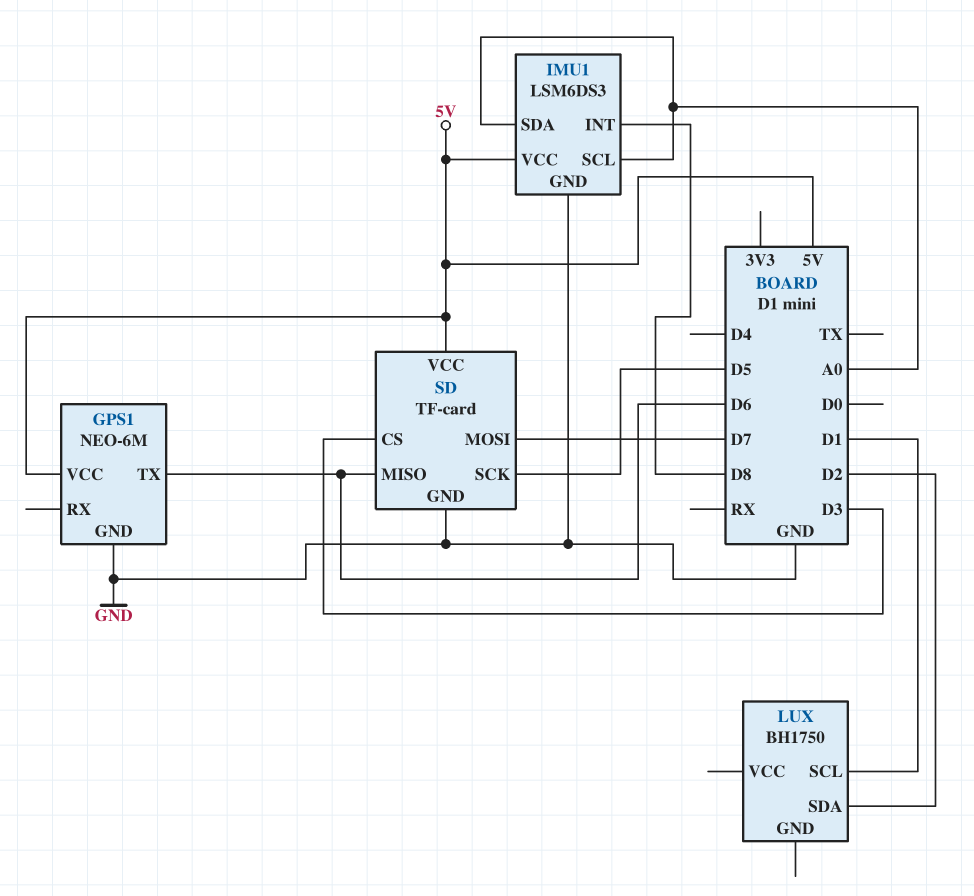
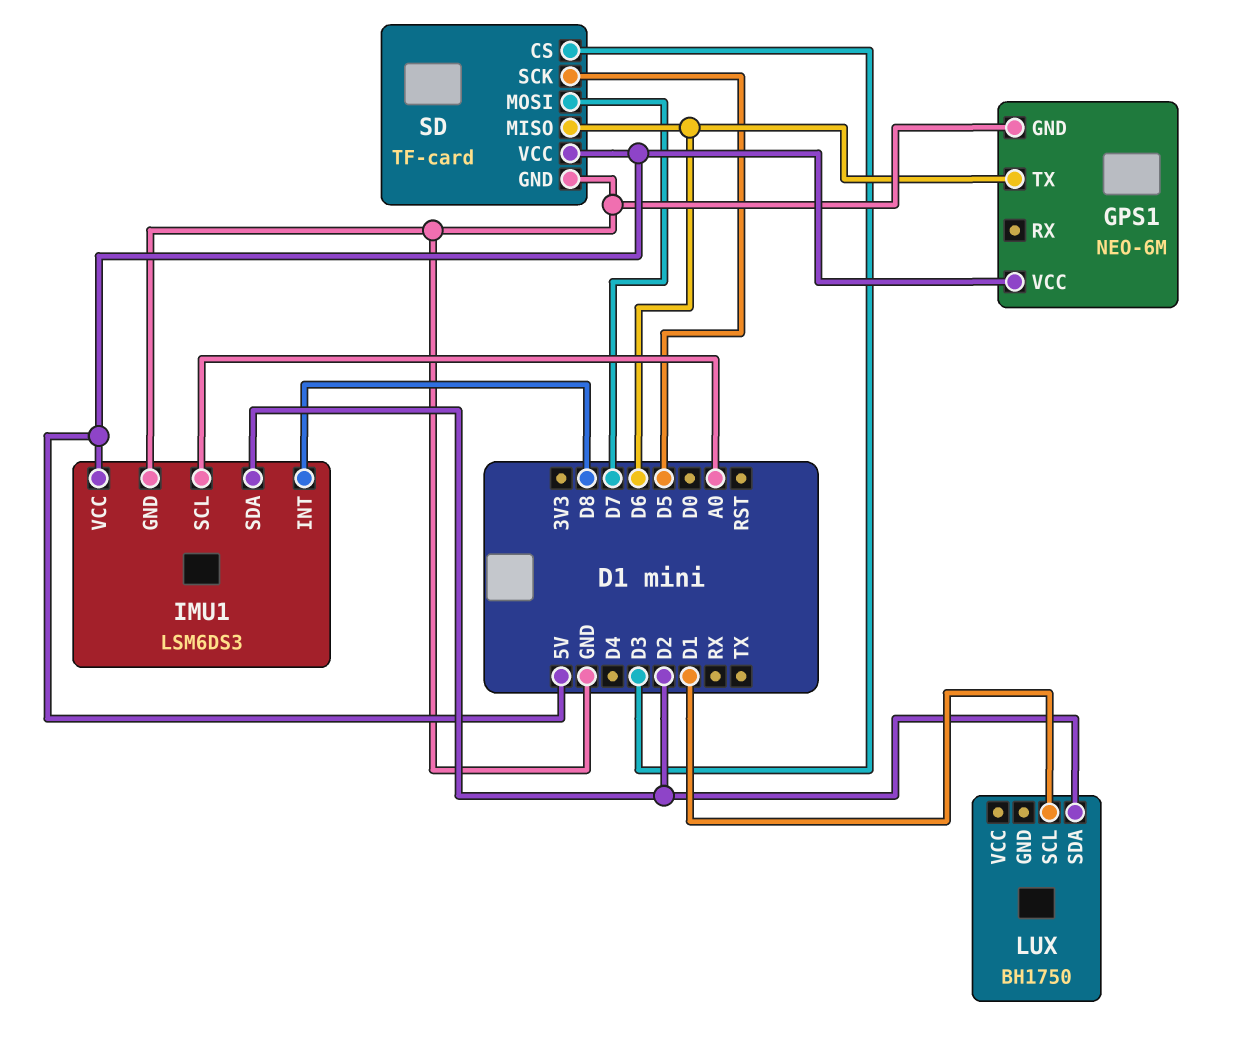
IMU1 pin SDA: A0 -> D2

